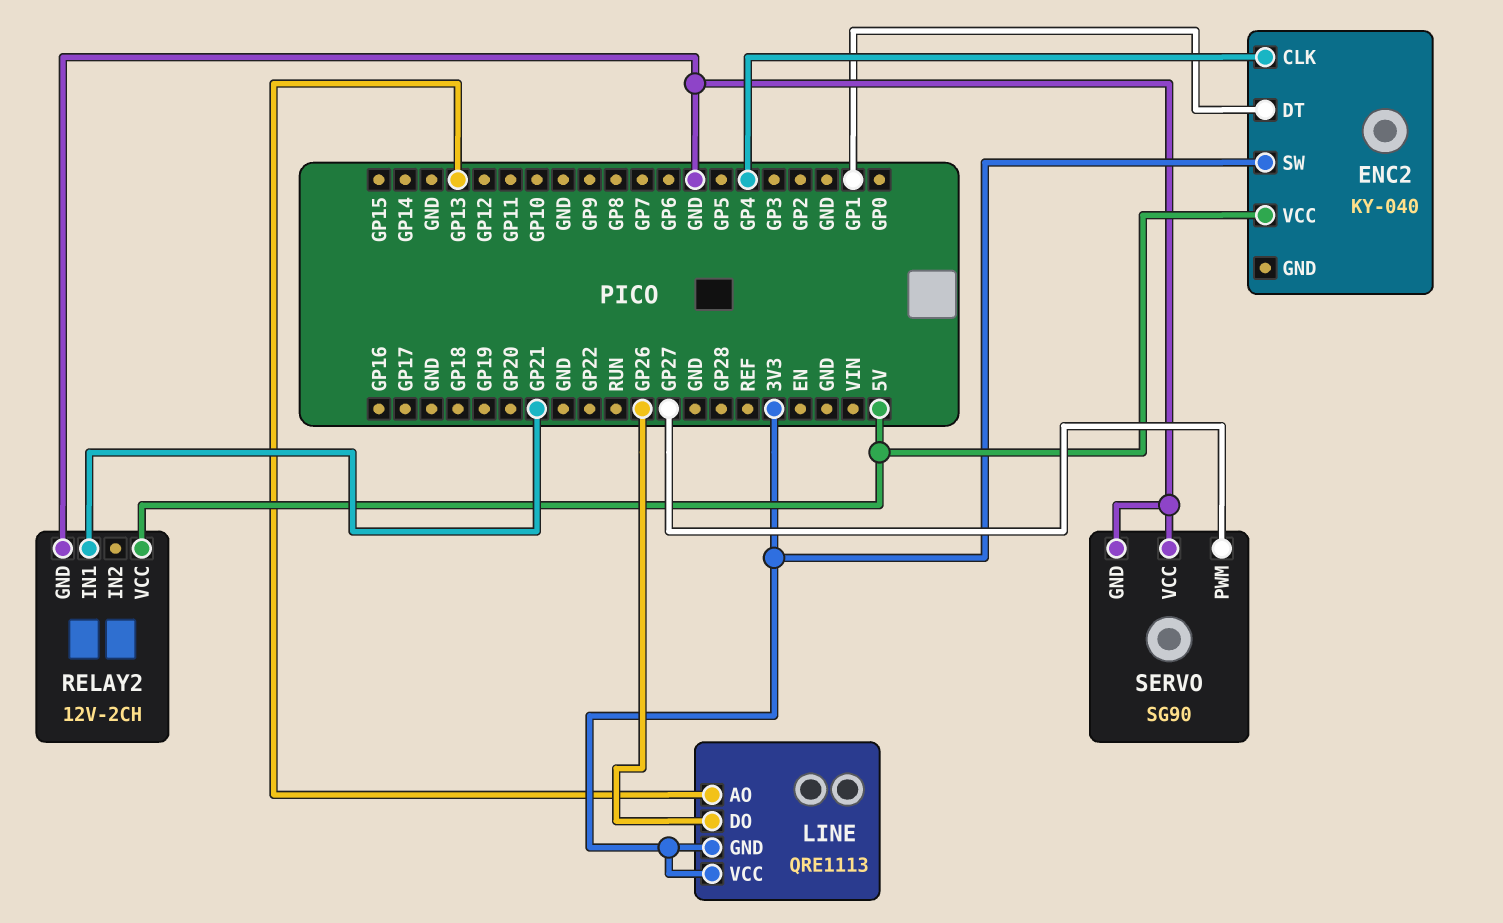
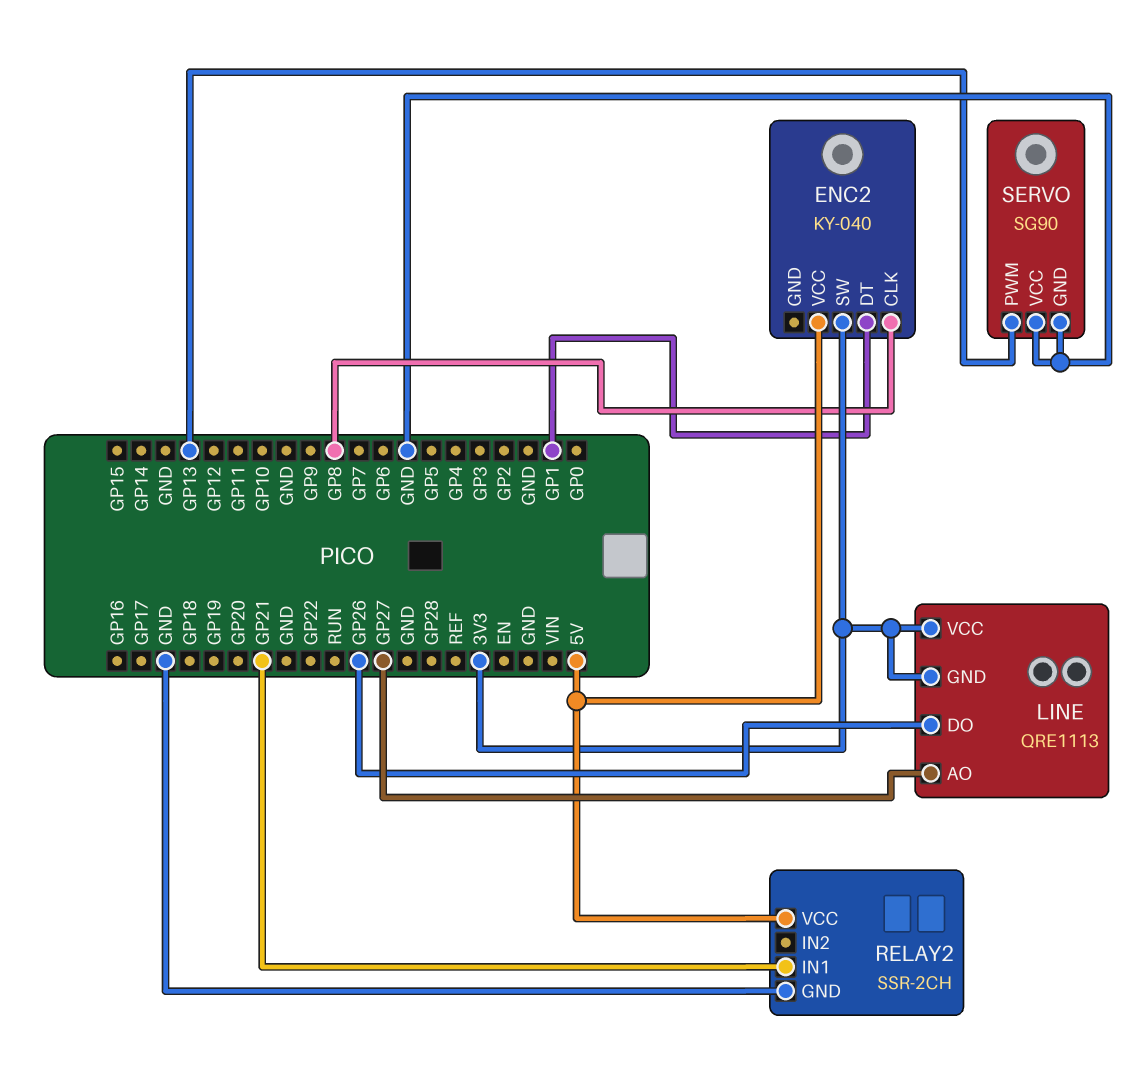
ENC2 pin CLK: GP4 -> GP8
LINE pin AO: GP13 -> GP27
RELAY2: 12V-2CH -> SSR-2CH
SERVO pin PWM: GP27 -> GP13

